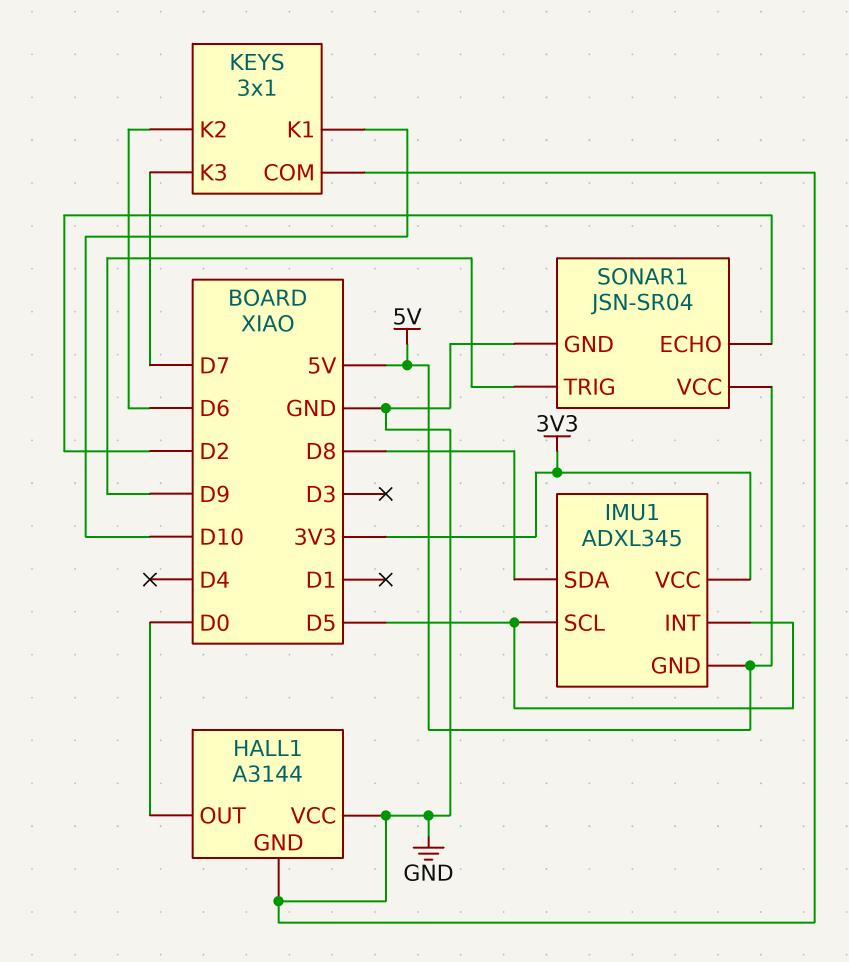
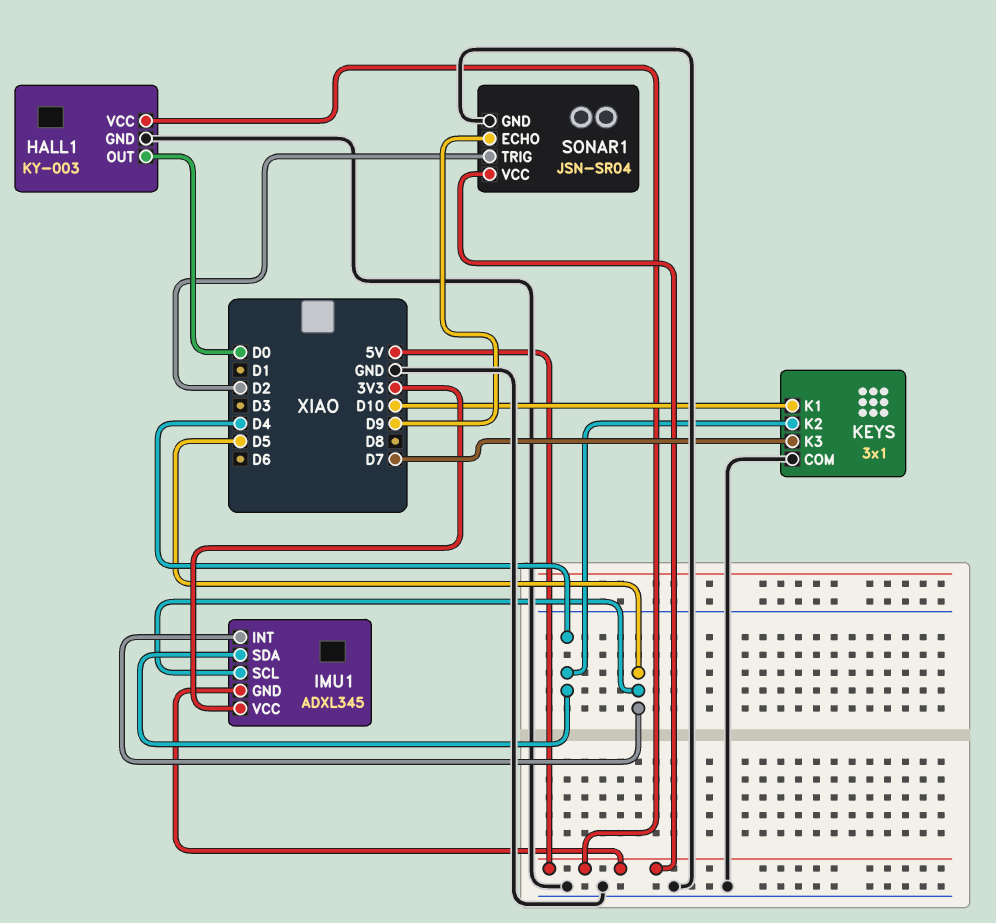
HALL1: A3144 -> KY-003
HALL1 pin VCC: GND -> 5V
IMU1 pin SDA: D8 -> D4
KEYS pin K2: D6 -> D4
SONAR1 pin ECHO: D2 -> D9
SONAR1 pin TRIG: D9 -> D2

